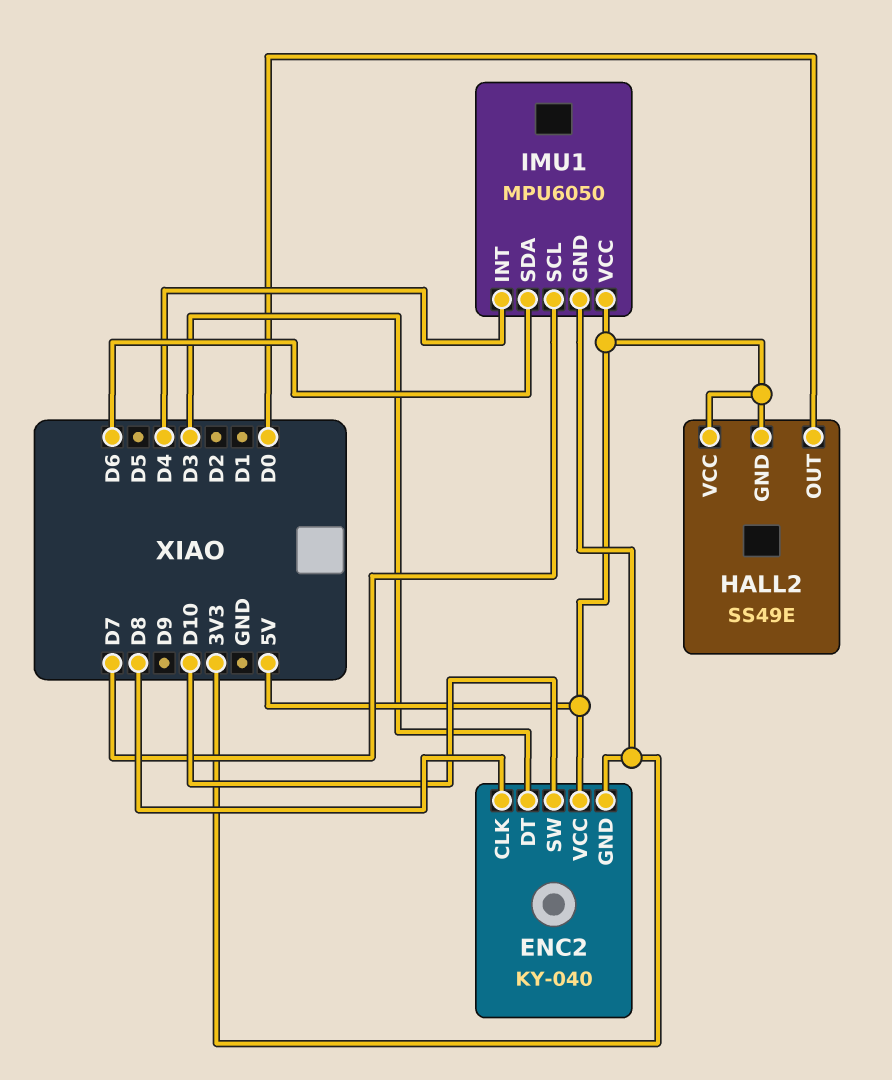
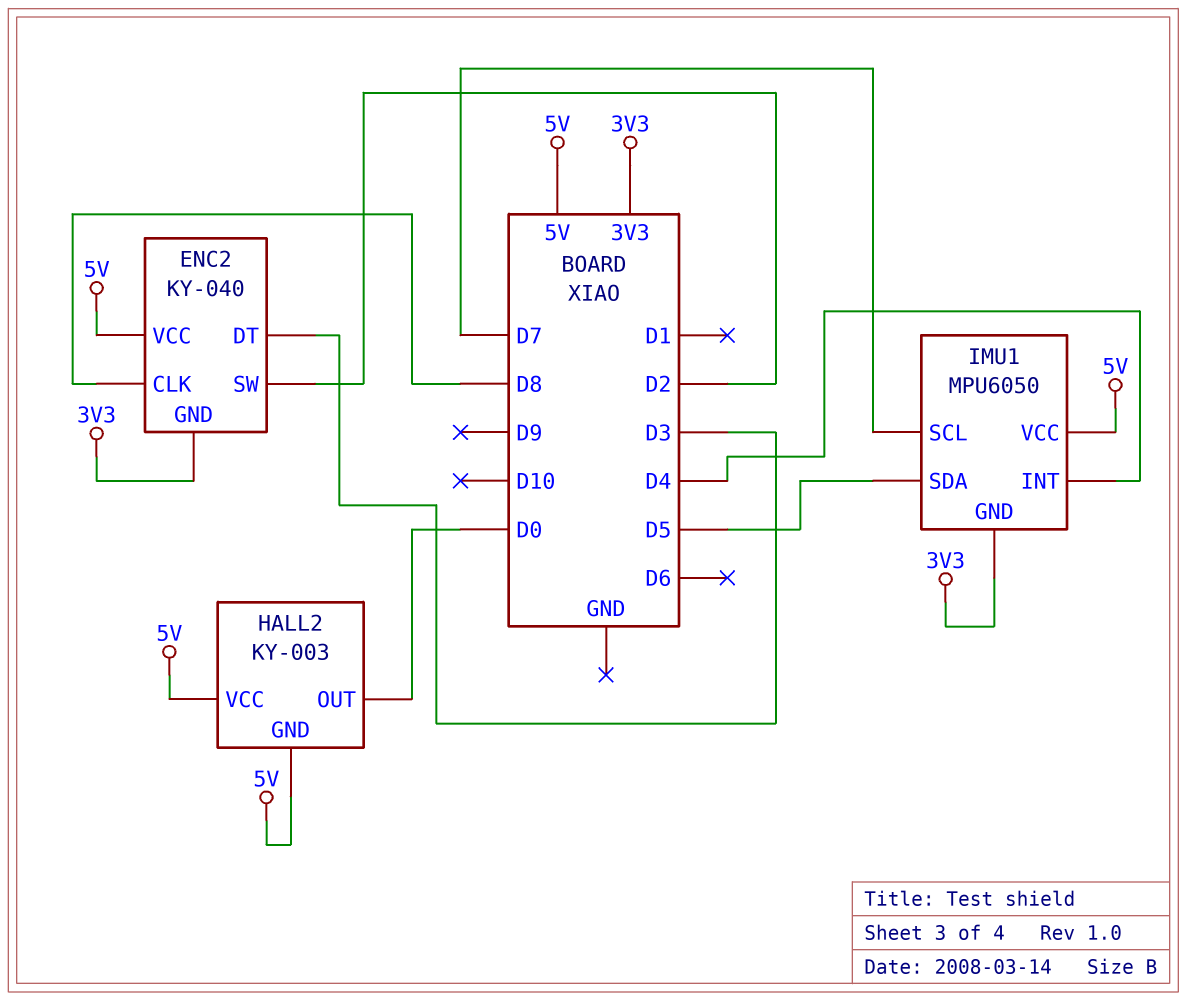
ENC2 pin SW: D10 -> D2
HALL2: SS49E -> KY-003
IMU1 pin SDA: D6 -> D5

